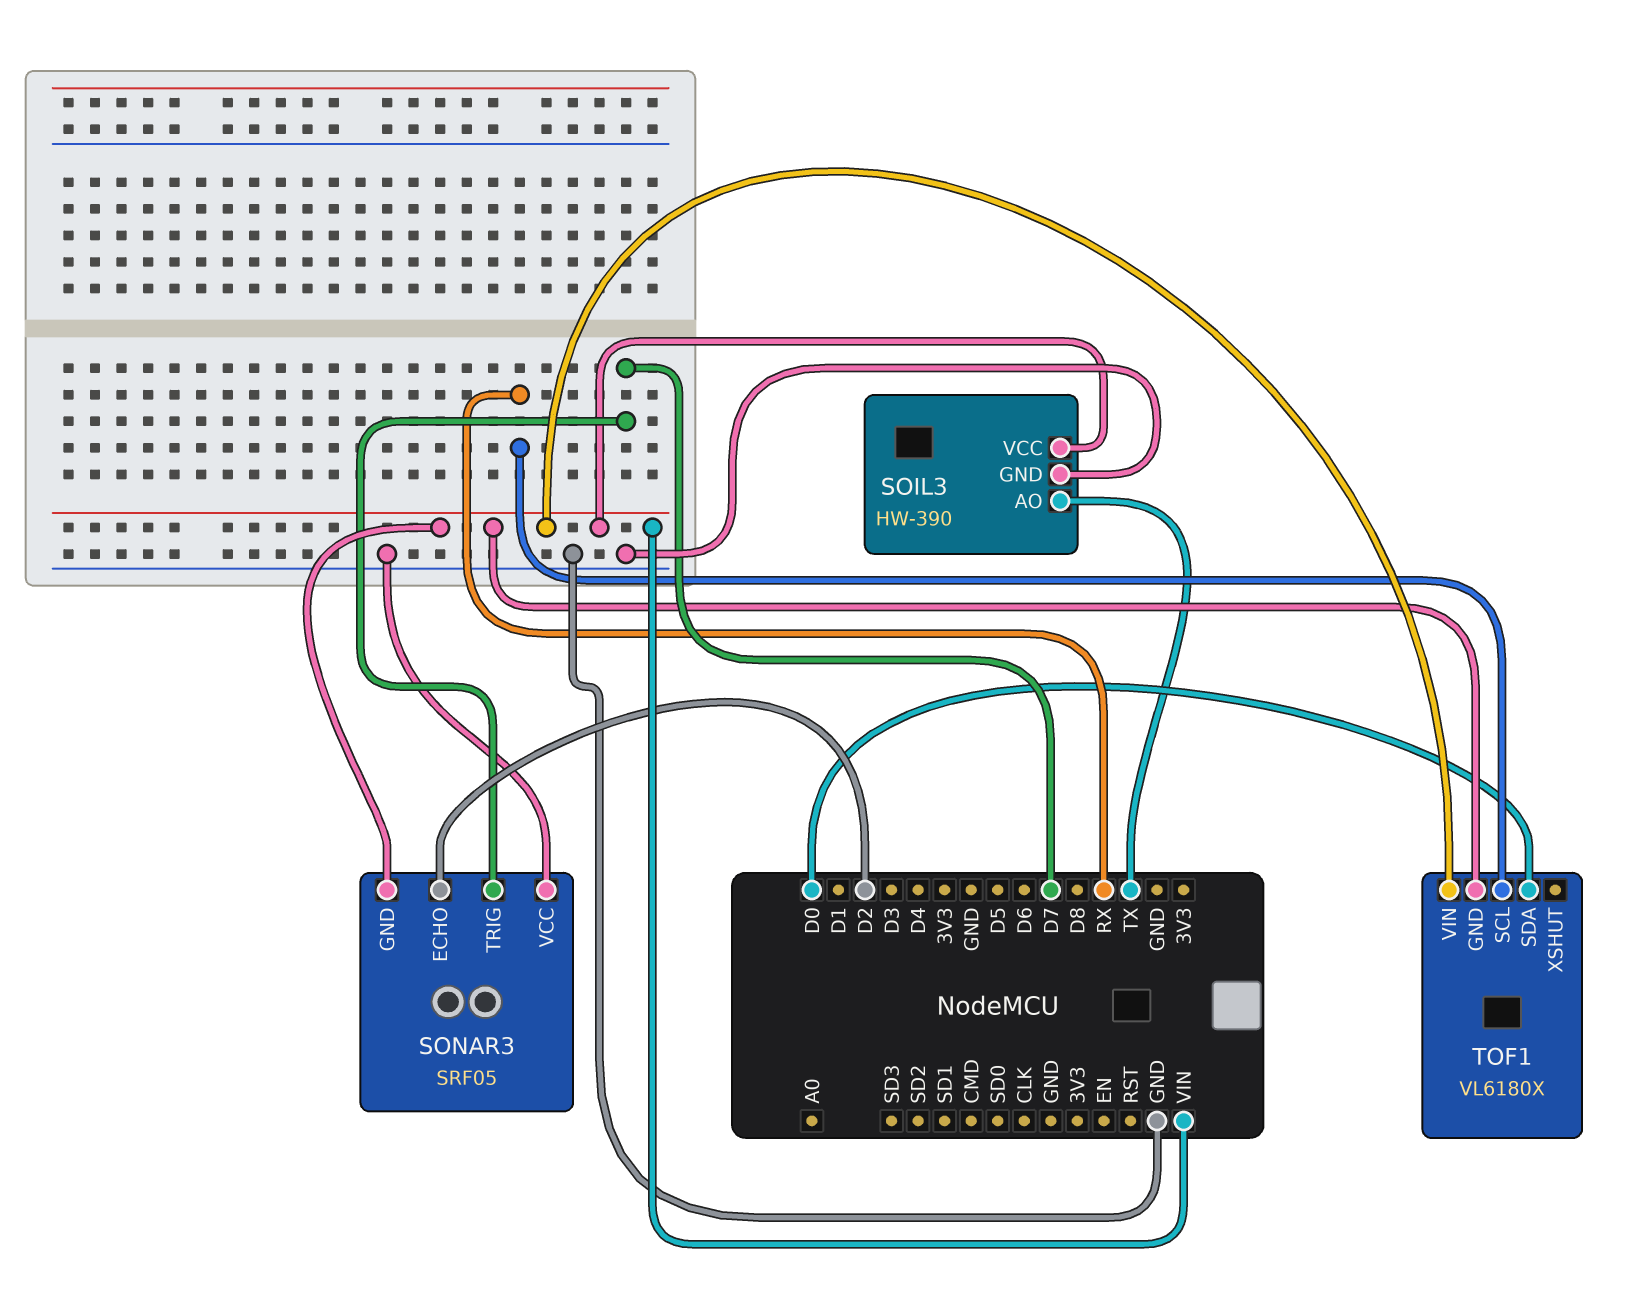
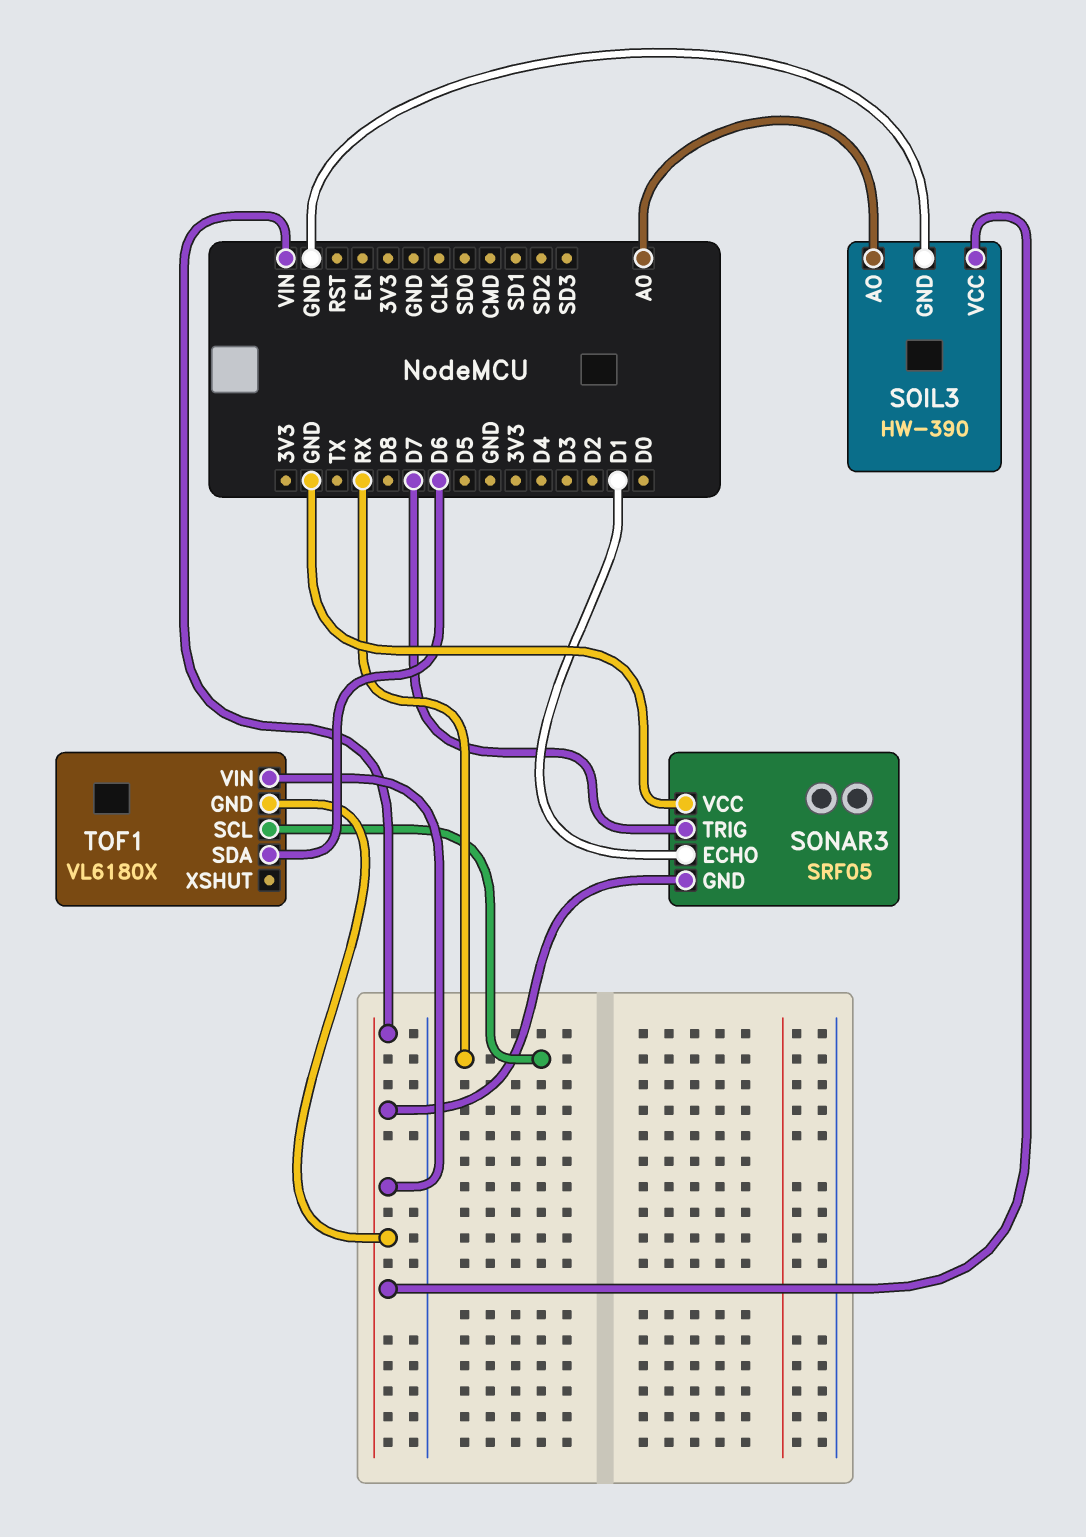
SOIL3 pin AO: TX -> A0
SONAR3 pin ECHO: D2 -> D1
TOF1 pin SDA: D0 -> D6

